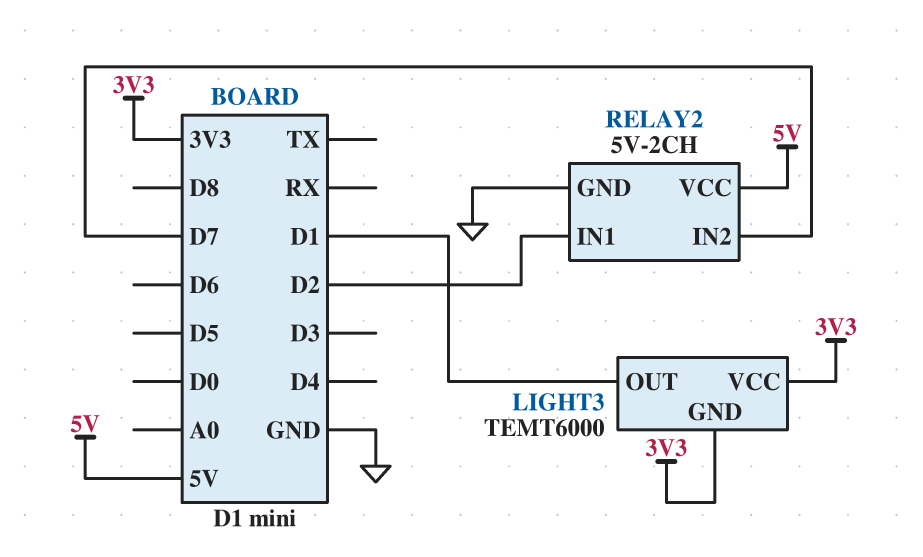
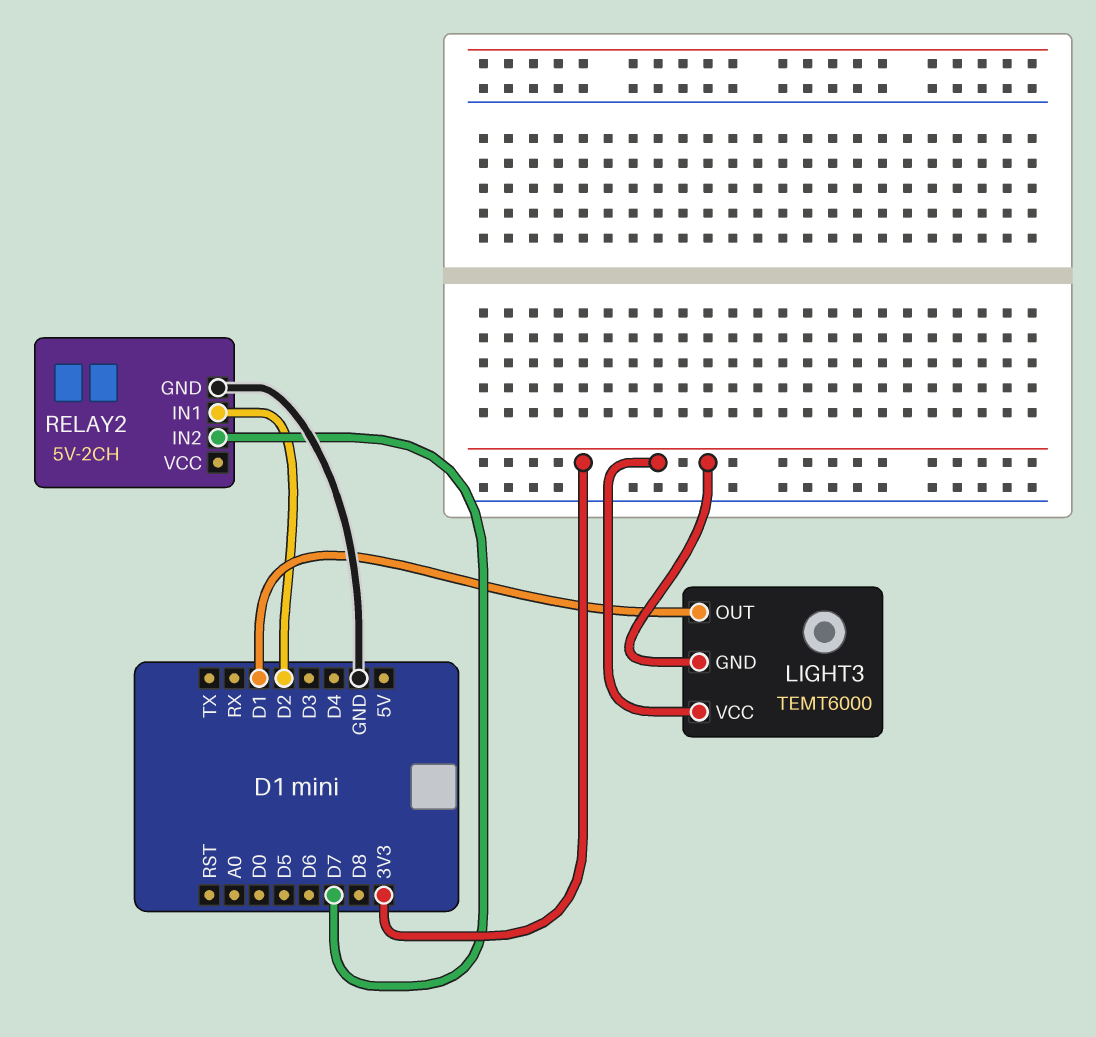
RELAY2 pin VCC: 5V -> none

